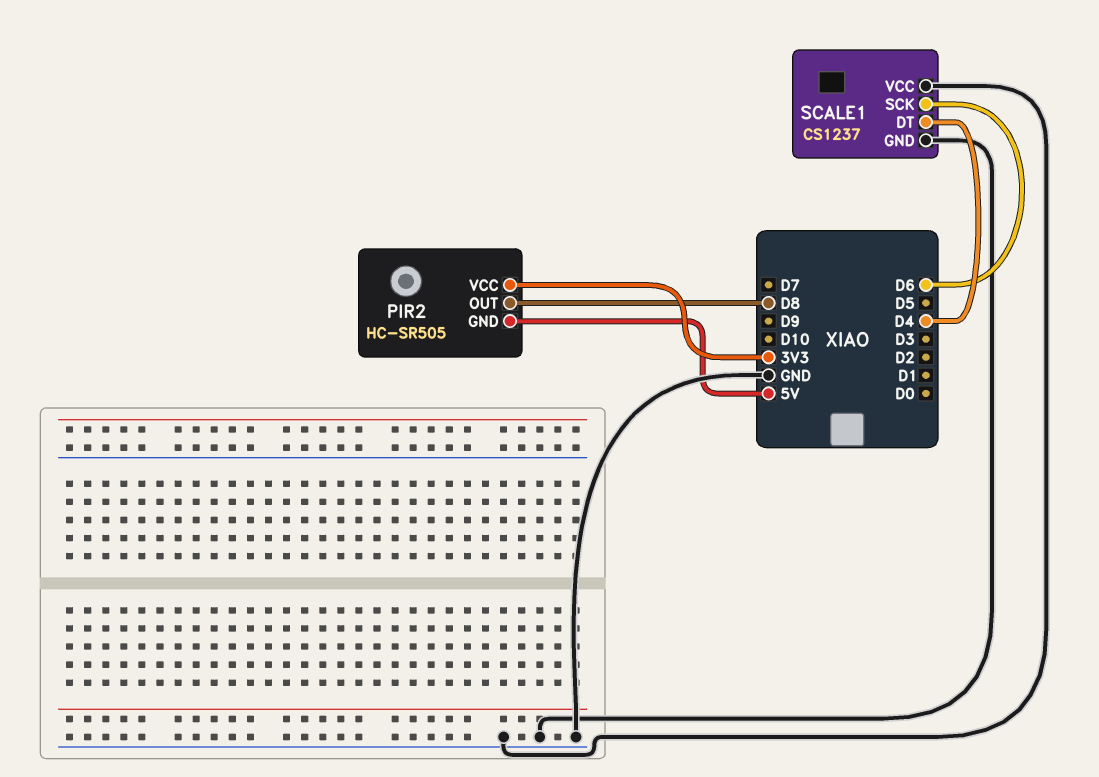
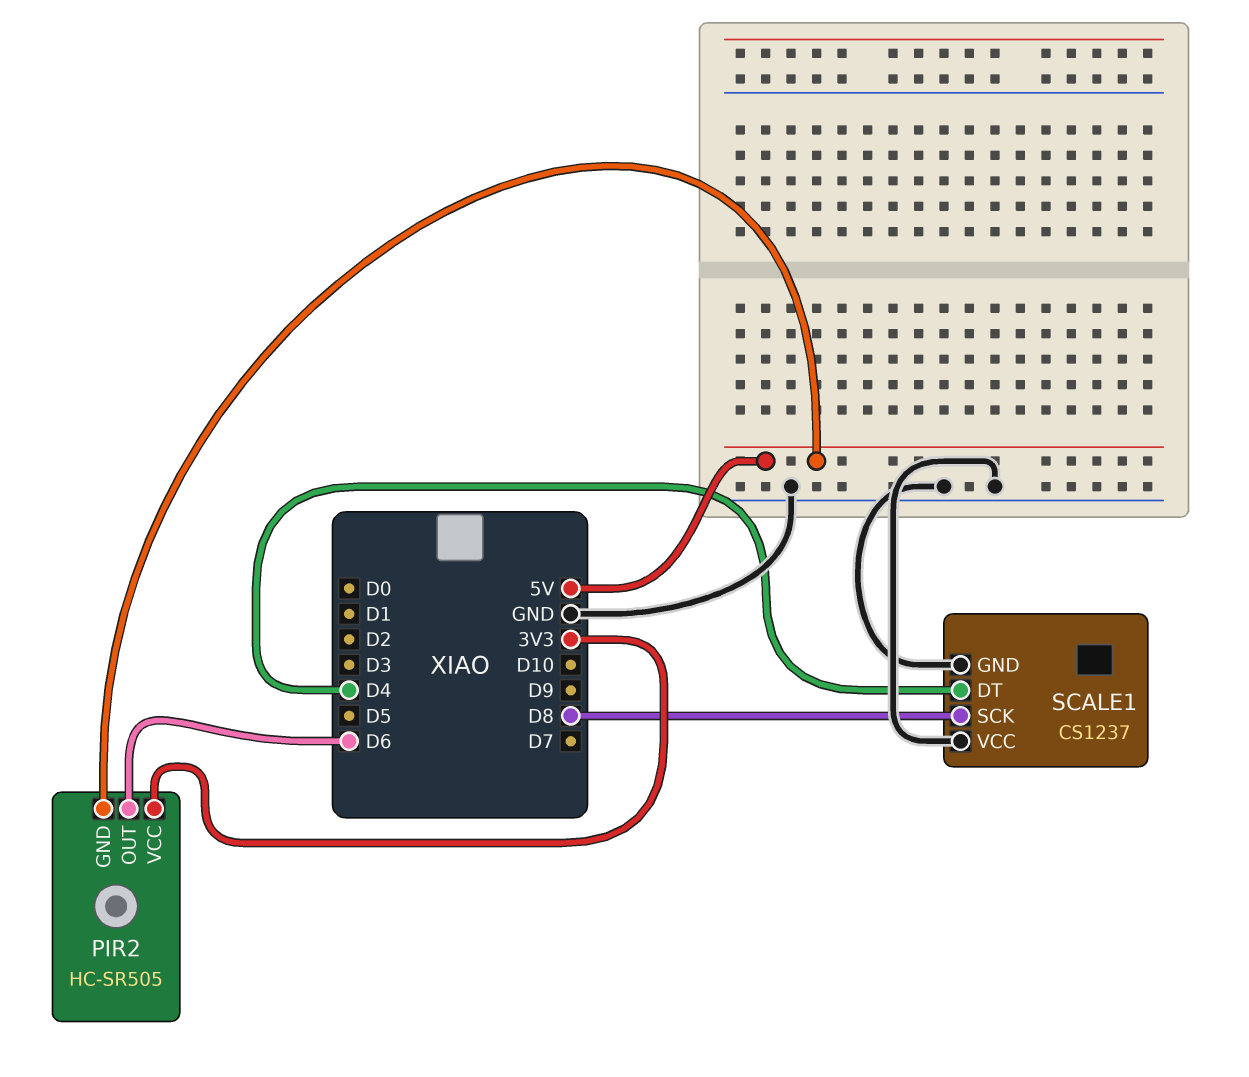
PIR2 pin OUT: D8 -> D6
SCALE1 pin SCK: D6 -> D8

